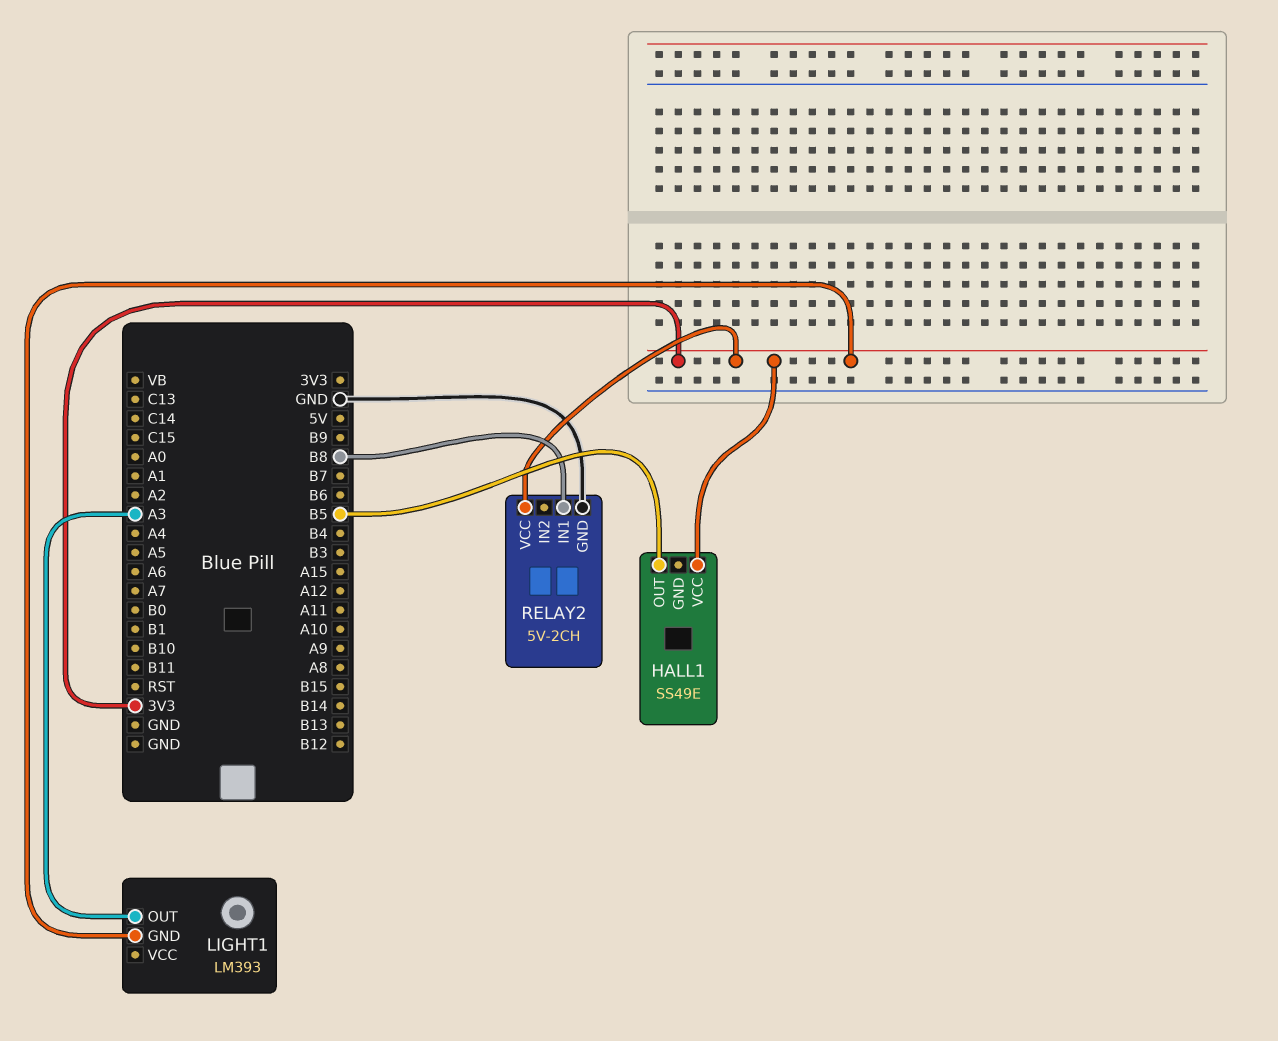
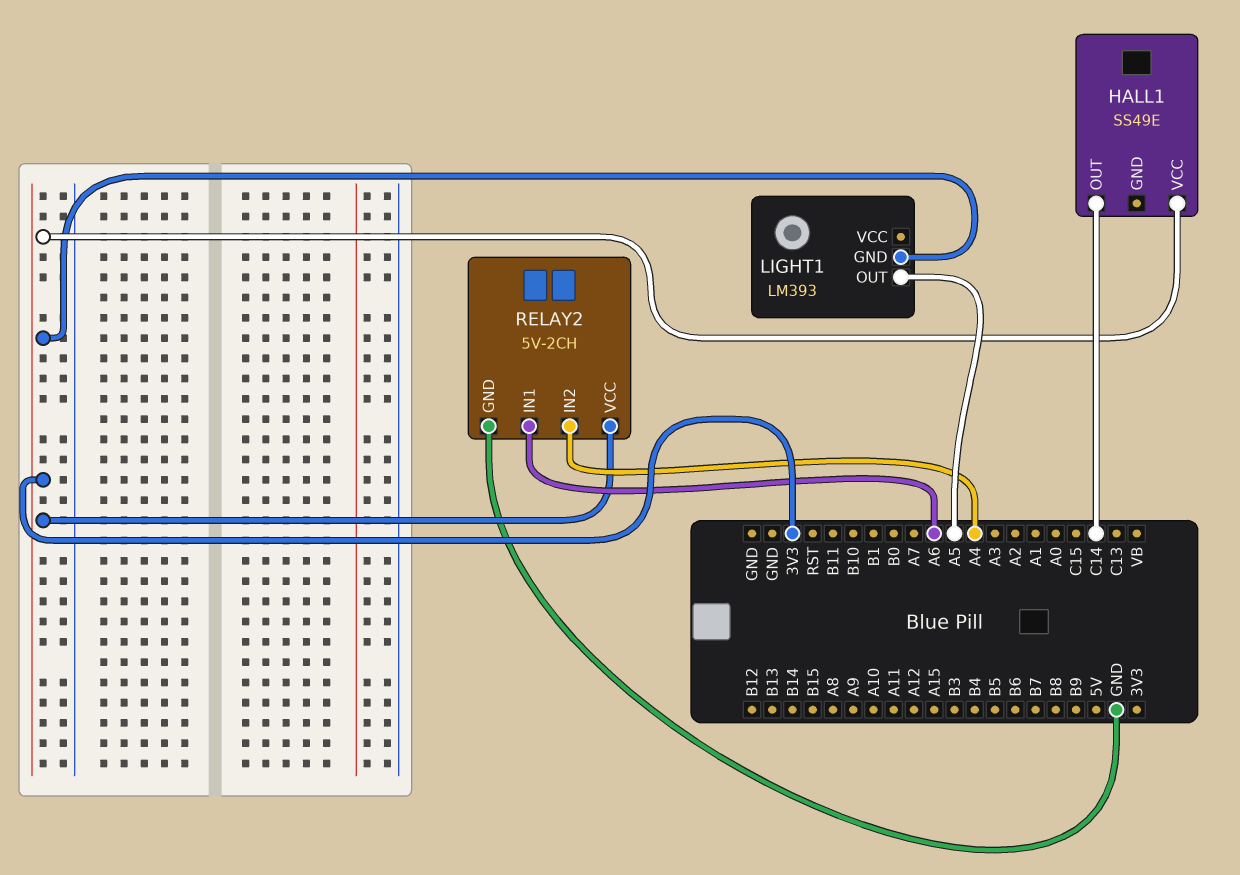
HALL1 pin OUT: B5 -> C14
LIGHT1 pin OUT: A3 -> A5
RELAY2 pin IN1: B8 -> A6
RELAY2 pin IN2: none -> A4

